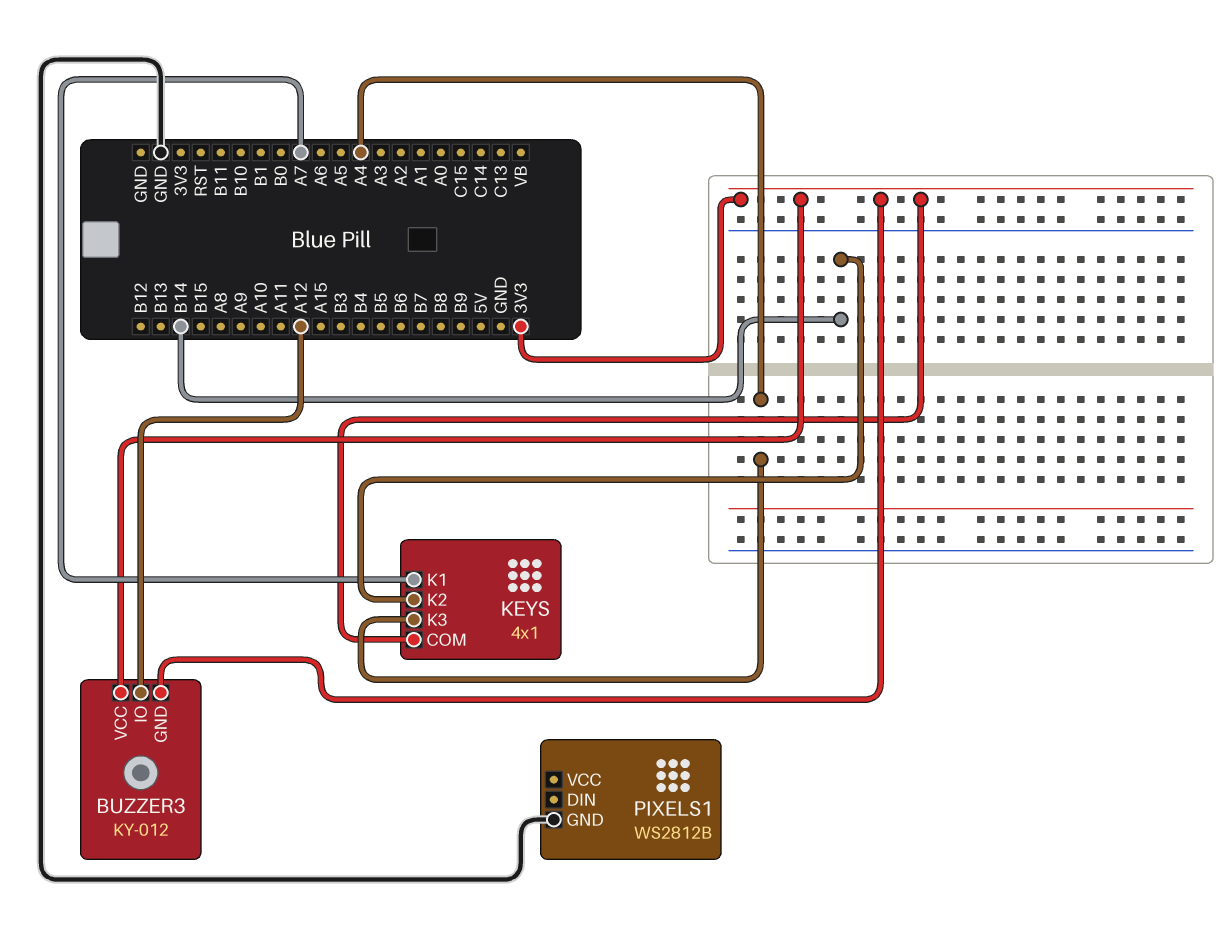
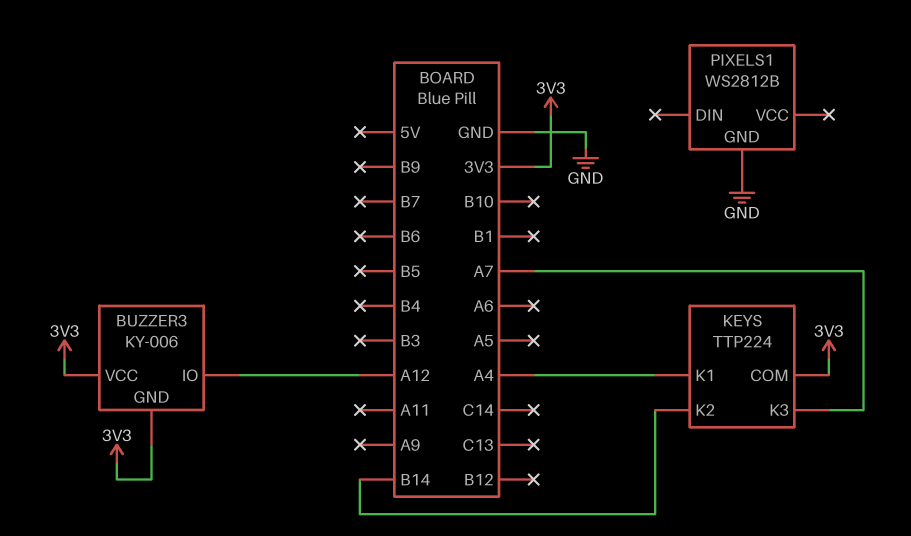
BUZZER3: KY-012 -> KY-006
KEYS: 4x1 -> TTP224
KEYS pin K1: A7 -> A4
KEYS pin K3: A4 -> A7

